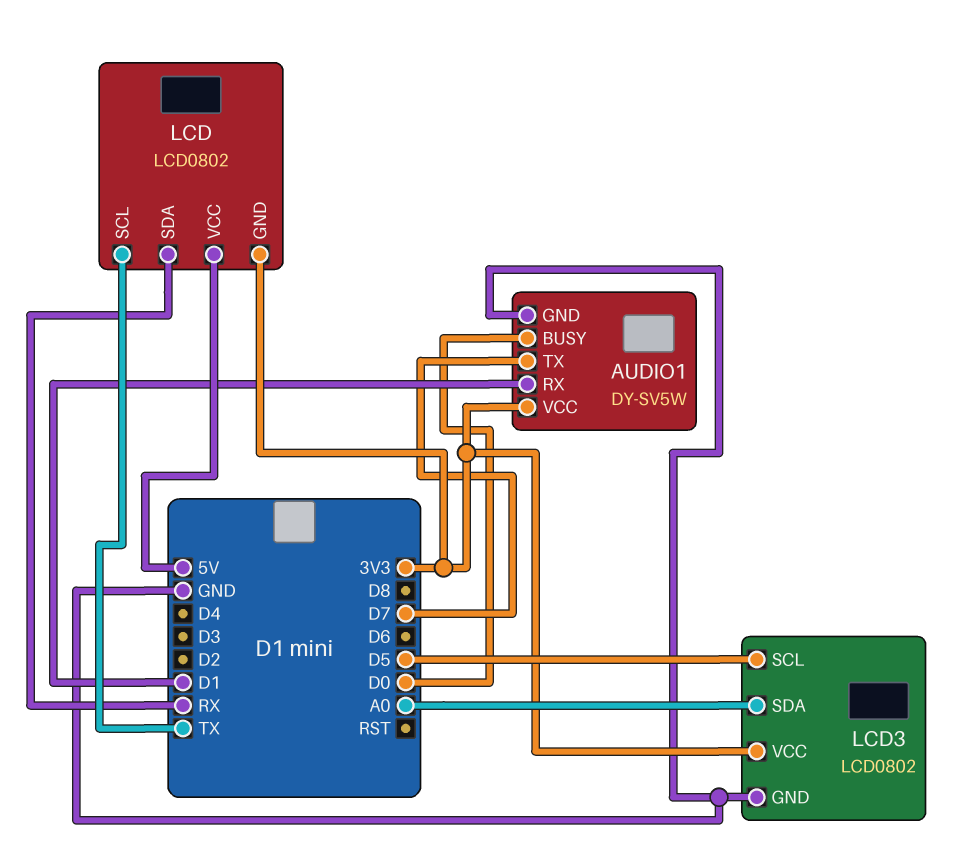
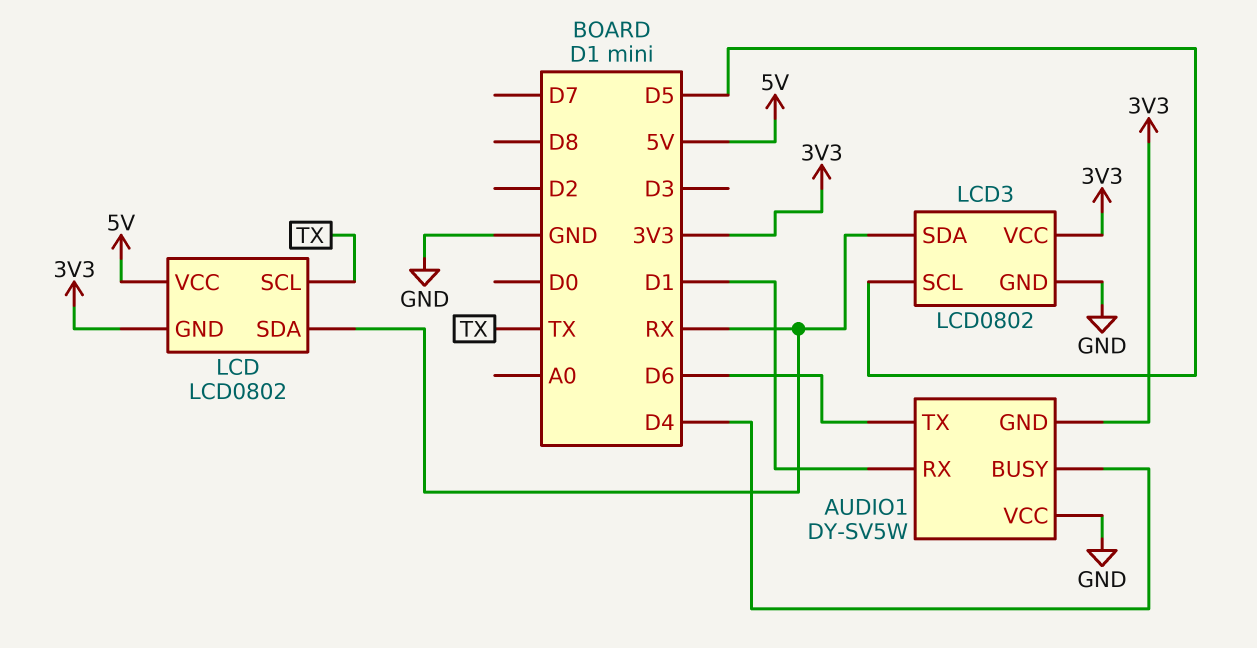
AUDIO1 pin BUSY: D0 -> D4
AUDIO1 pin GND: GND -> 3V3
AUDIO1 pin TX: D7 -> D6
AUDIO1 pin VCC: 3V3 -> GND
LCD3 pin SDA: A0 -> RX

